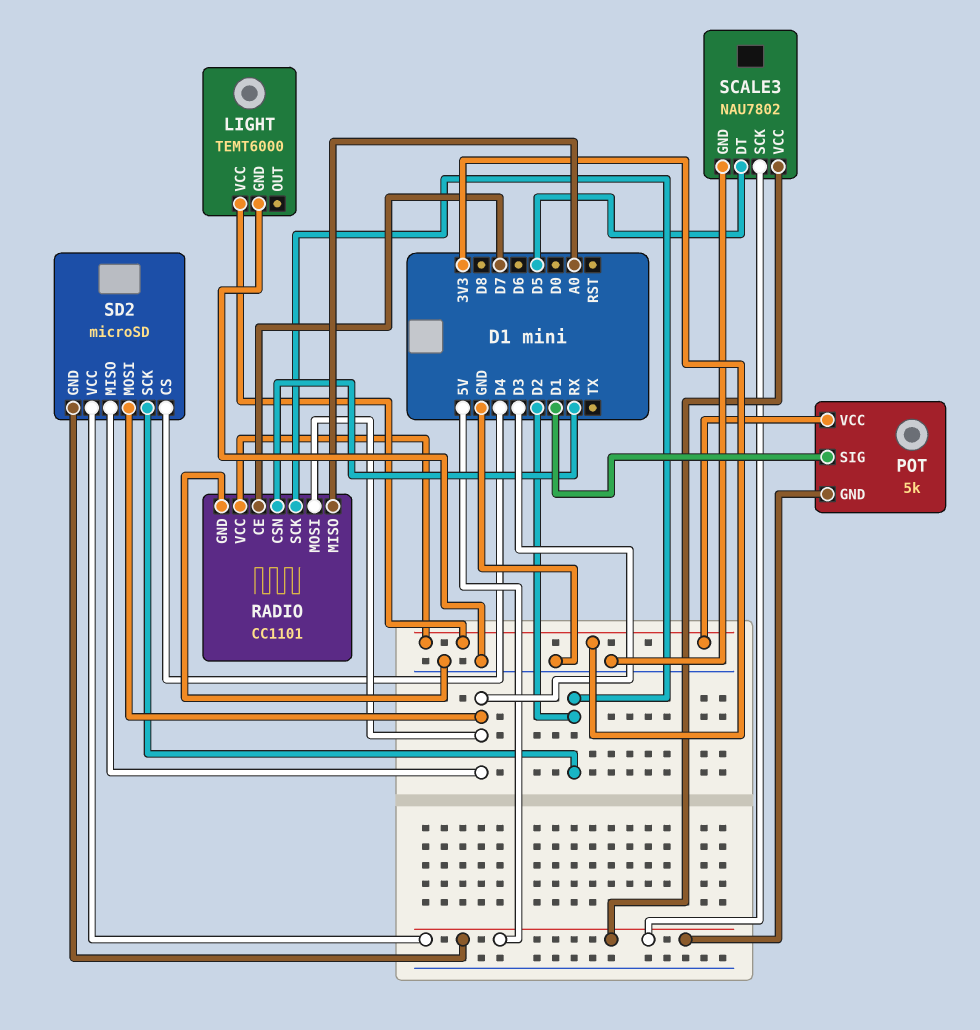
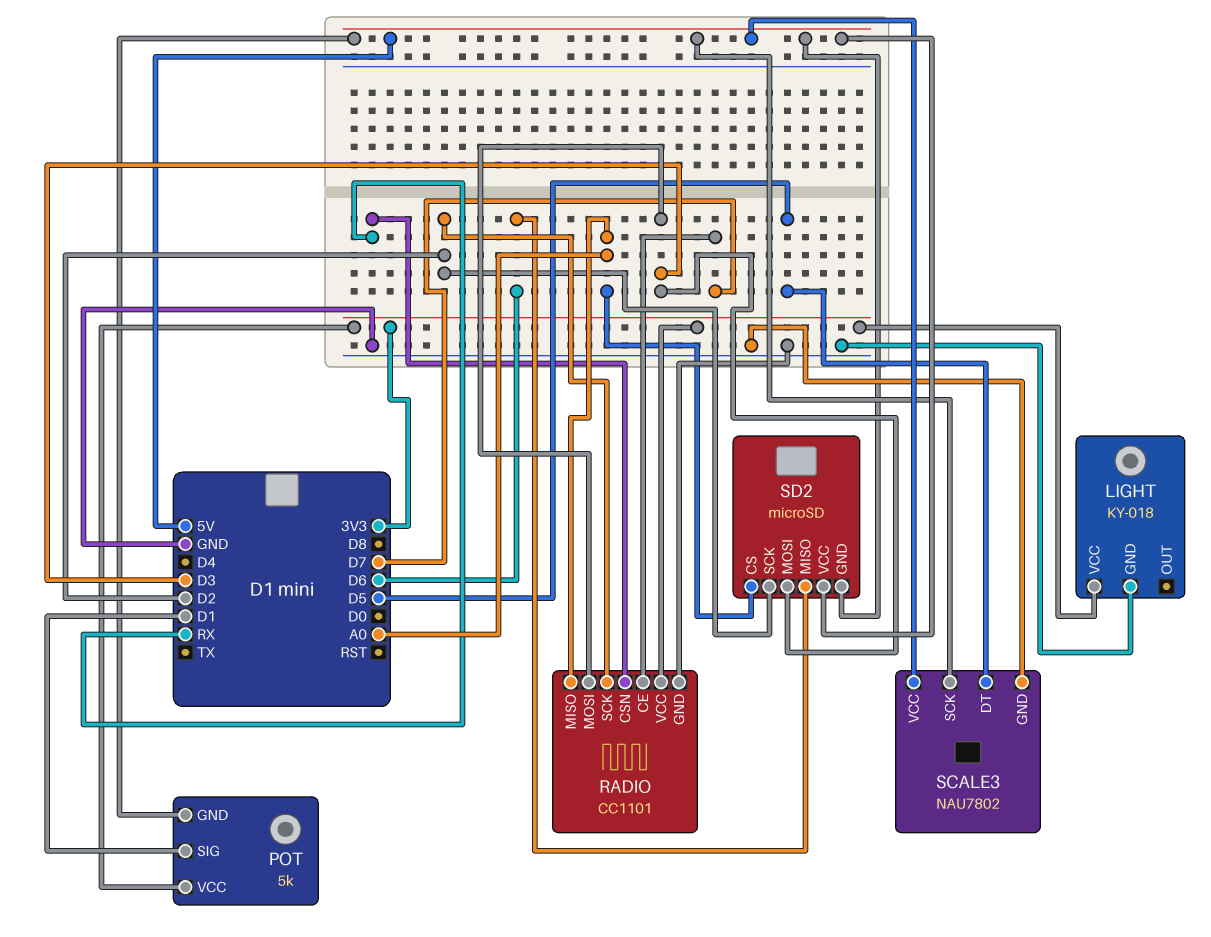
LIGHT: TEMT6000 -> KY-018
SD2 pin CS: D4 -> A0
SD2 pin MISO: D3 -> D6

